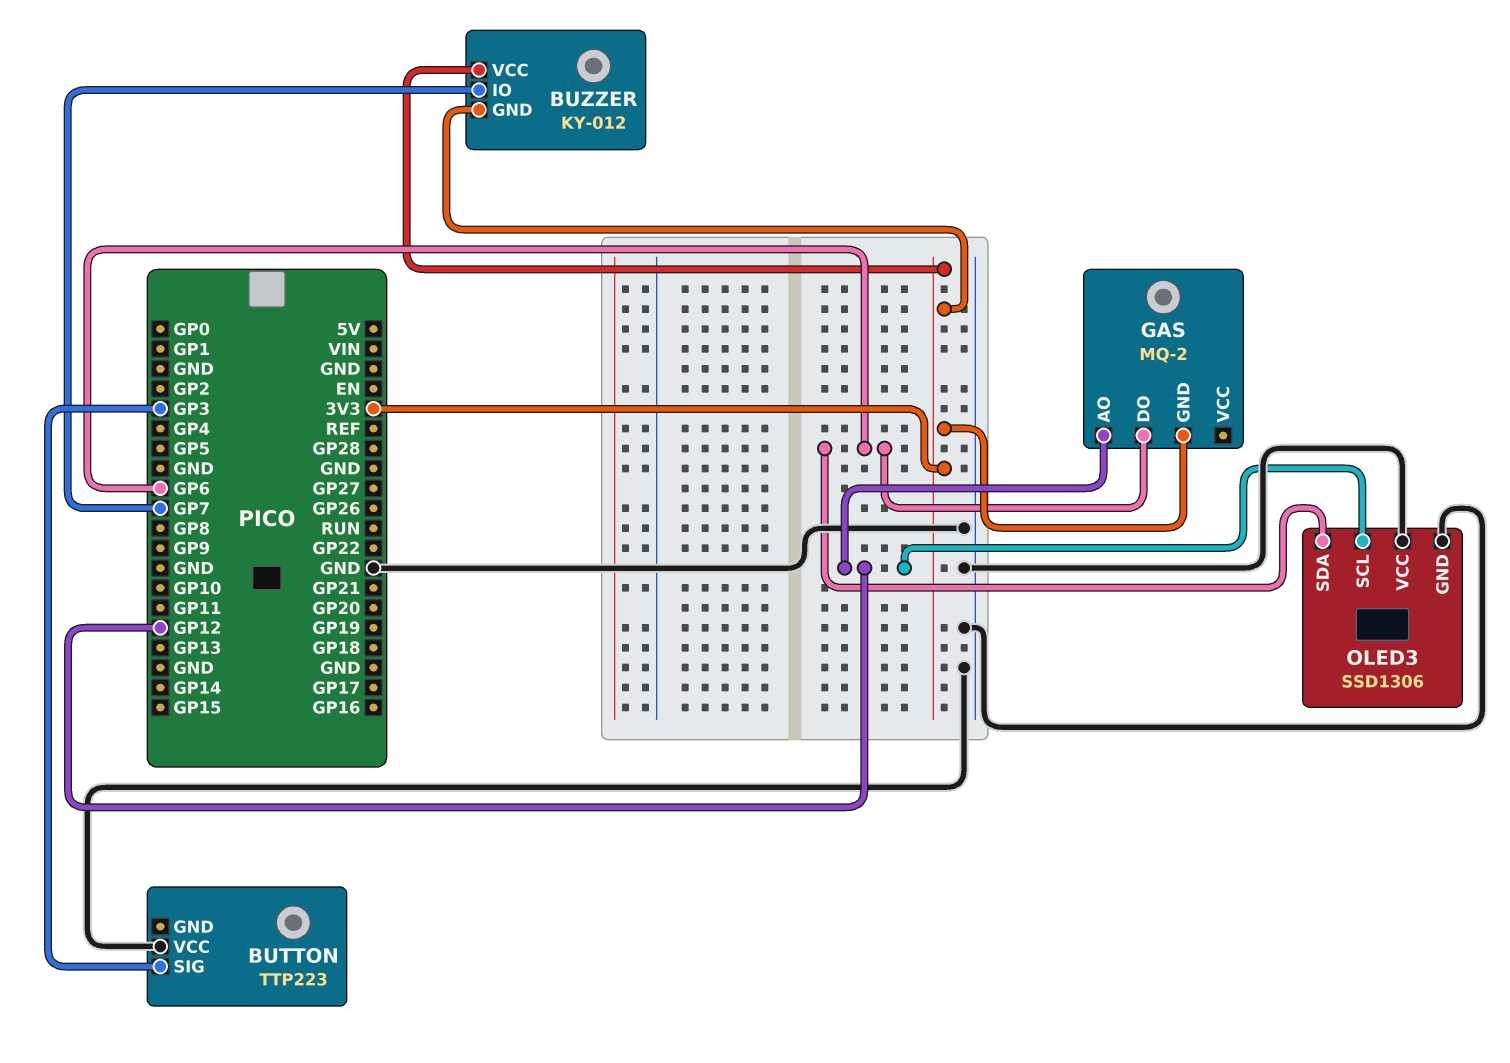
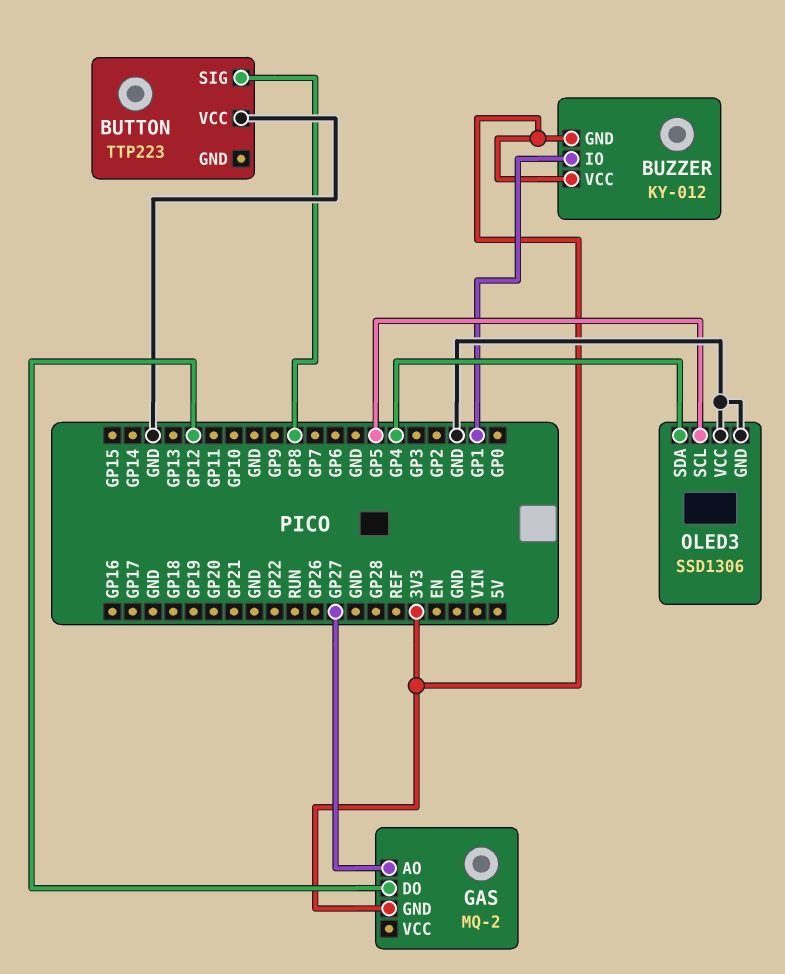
BUTTON pin SIG: GP3 -> GP8
BUZZER pin IO: GP7 -> GP1
GAS pin AO: GP12 -> GP27
GAS pin DO: GP6 -> GP12
OLED3 pin SCL: GP12 -> GP5
OLED3 pin SDA: GP6 -> GP4

